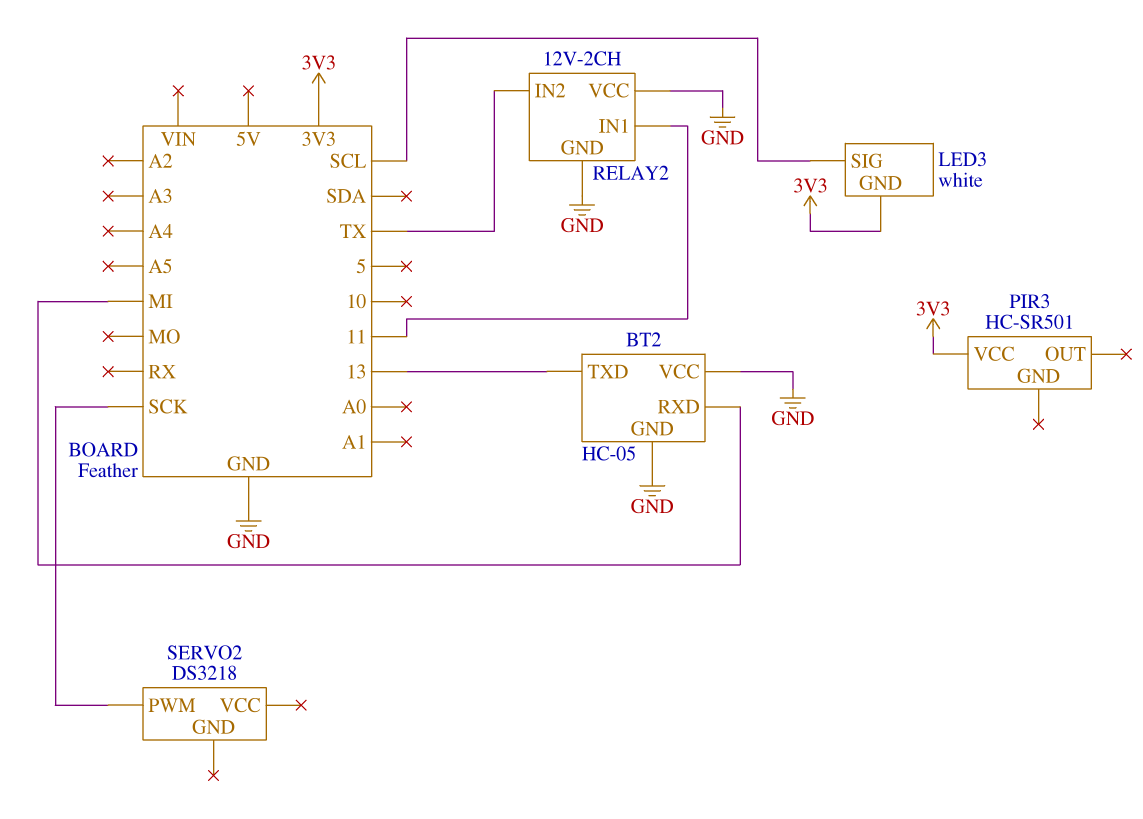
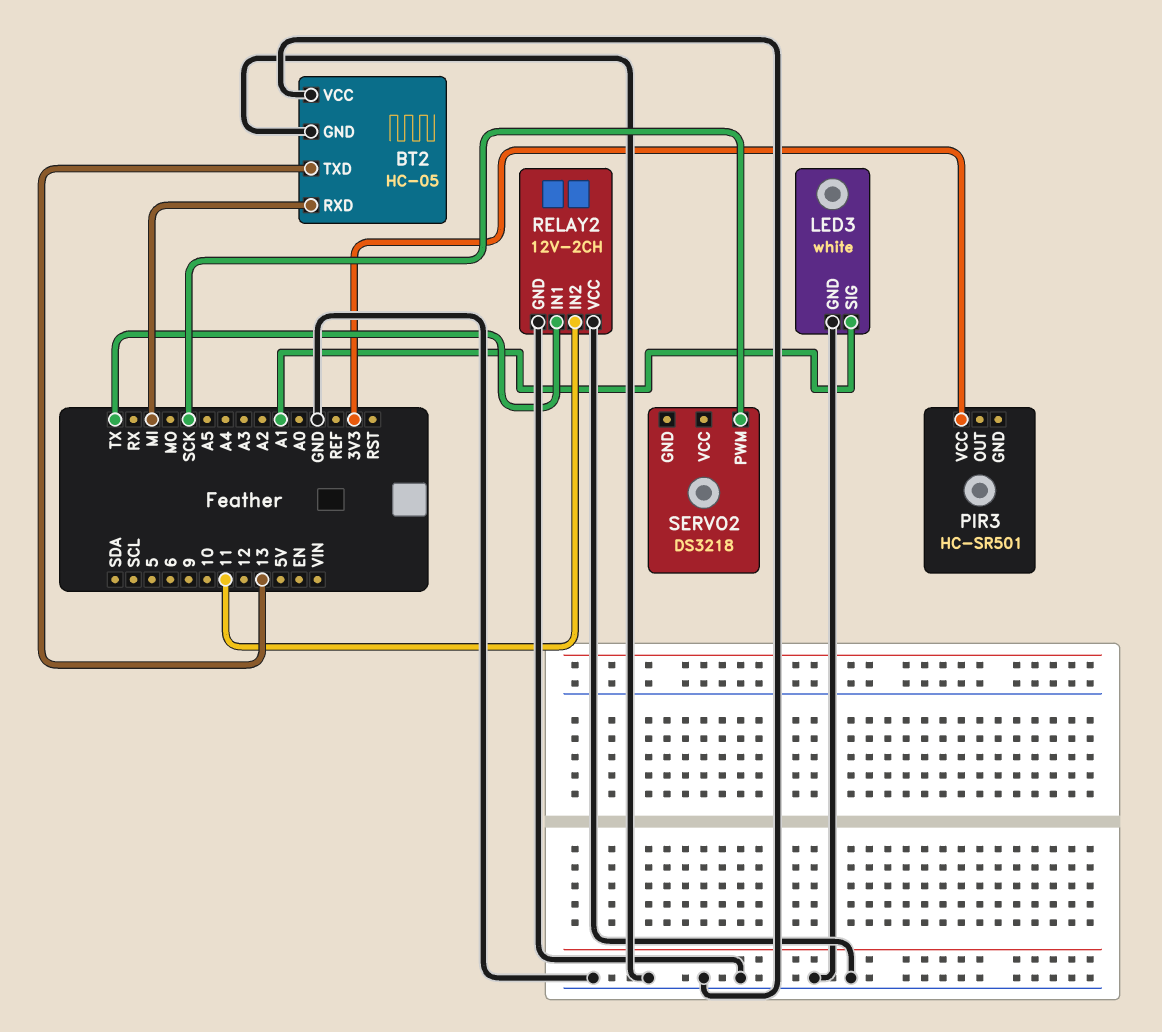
LED3 pin GND: 3V3 -> GND
LED3 pin SIG: SCL -> A1
RELAY2 pin IN1: 11 -> TX
RELAY2 pin IN2: TX -> 11

